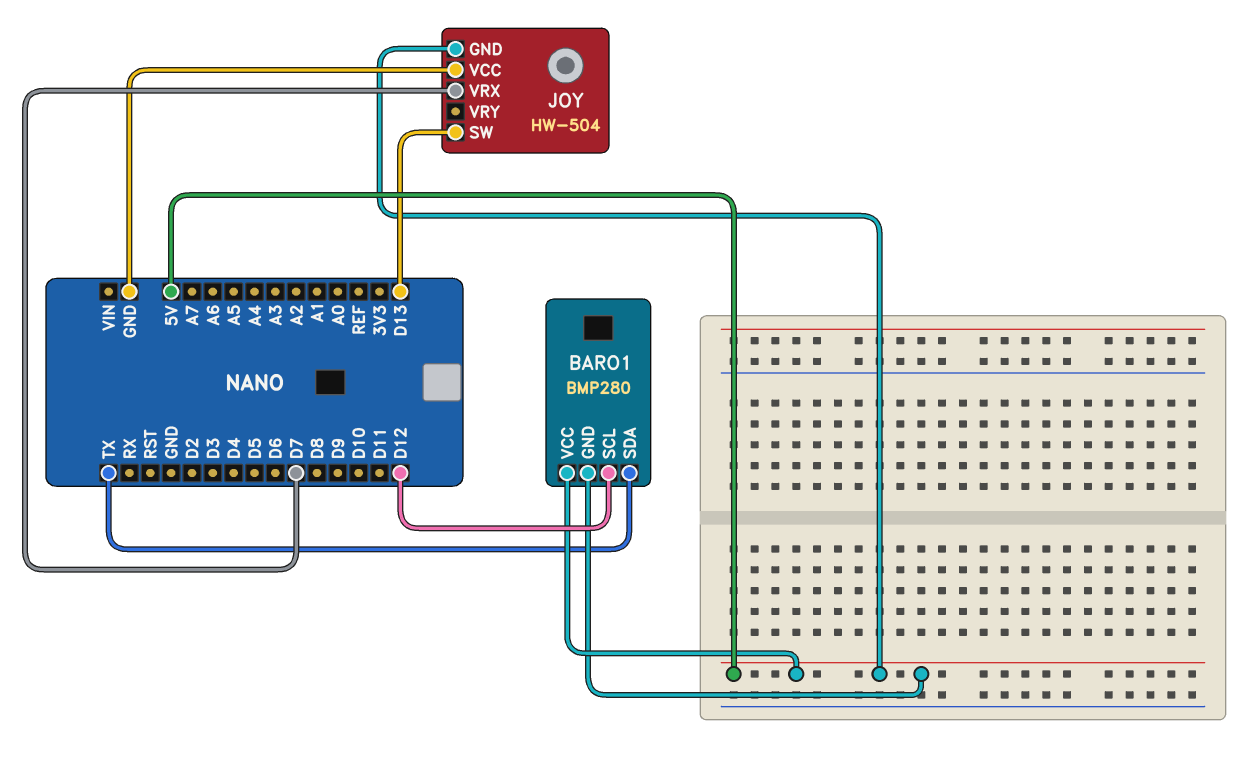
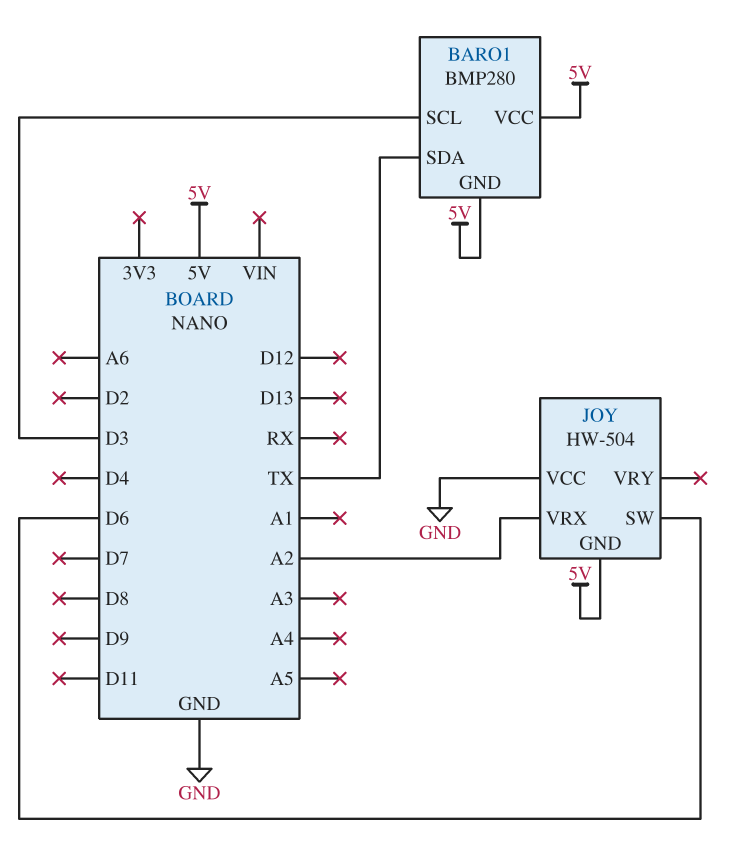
BARO1 pin SCL: D12 -> D3
JOY pin SW: D13 -> D6
JOY pin VRX: D7 -> A2

